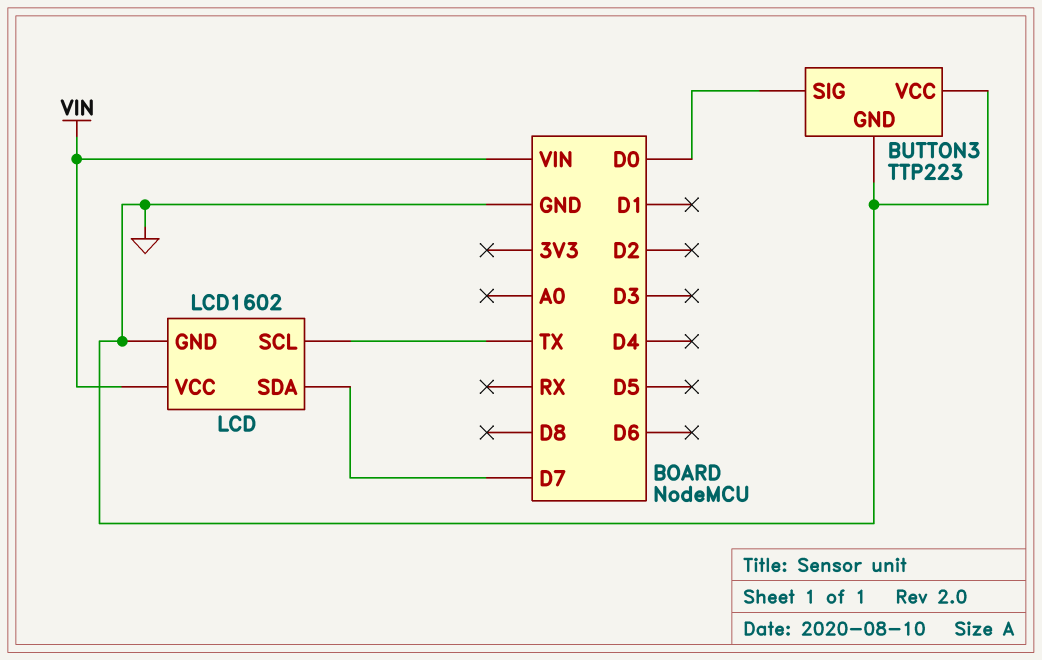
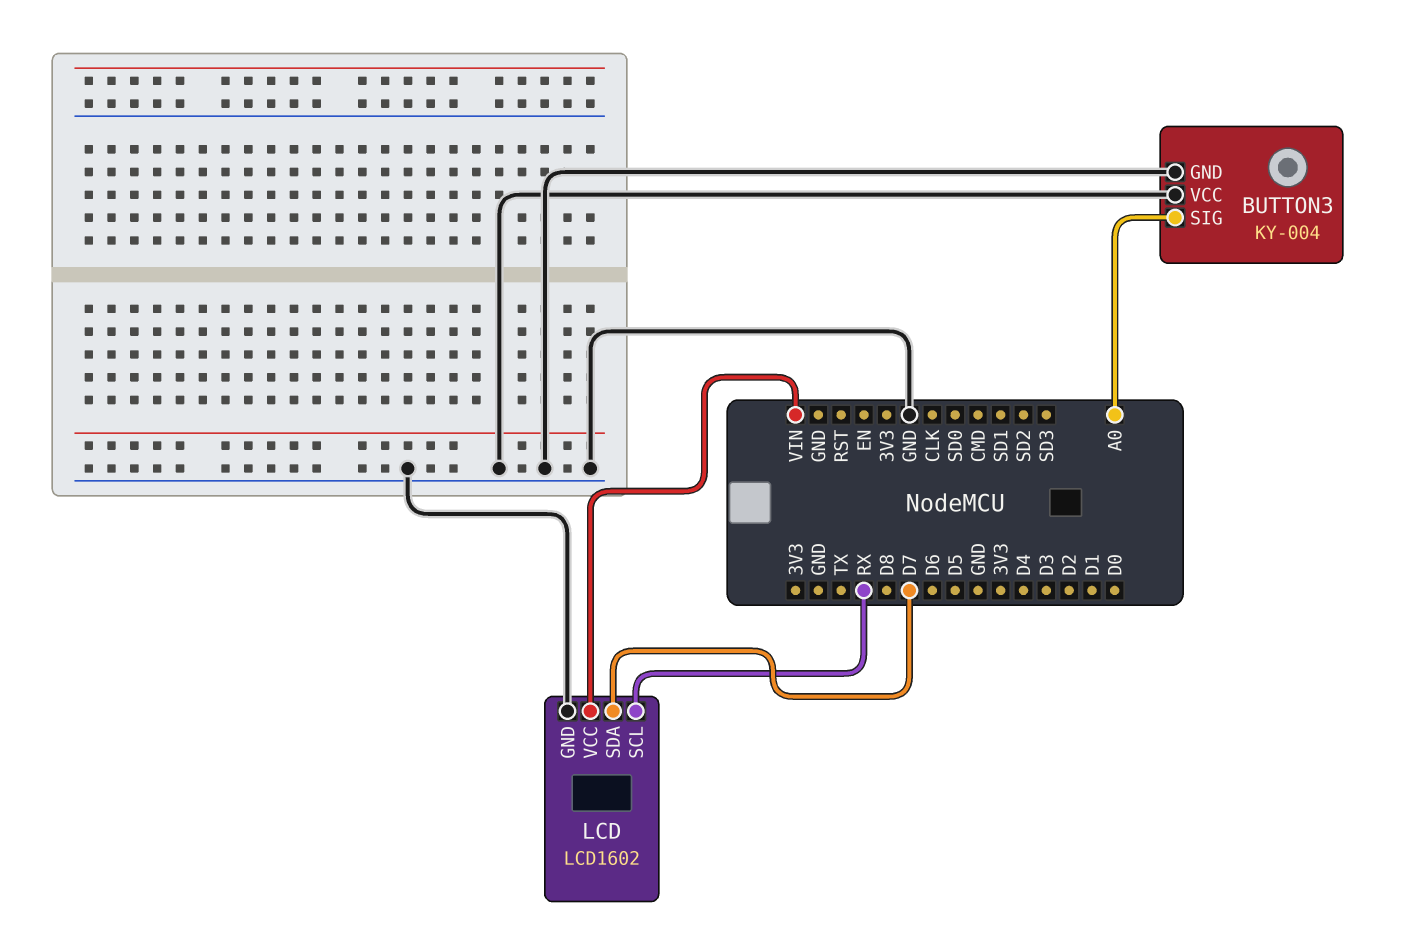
BUTTON3: TTP223 -> KY-004
BUTTON3 pin SIG: D0 -> A0
LCD pin SCL: TX -> RX

